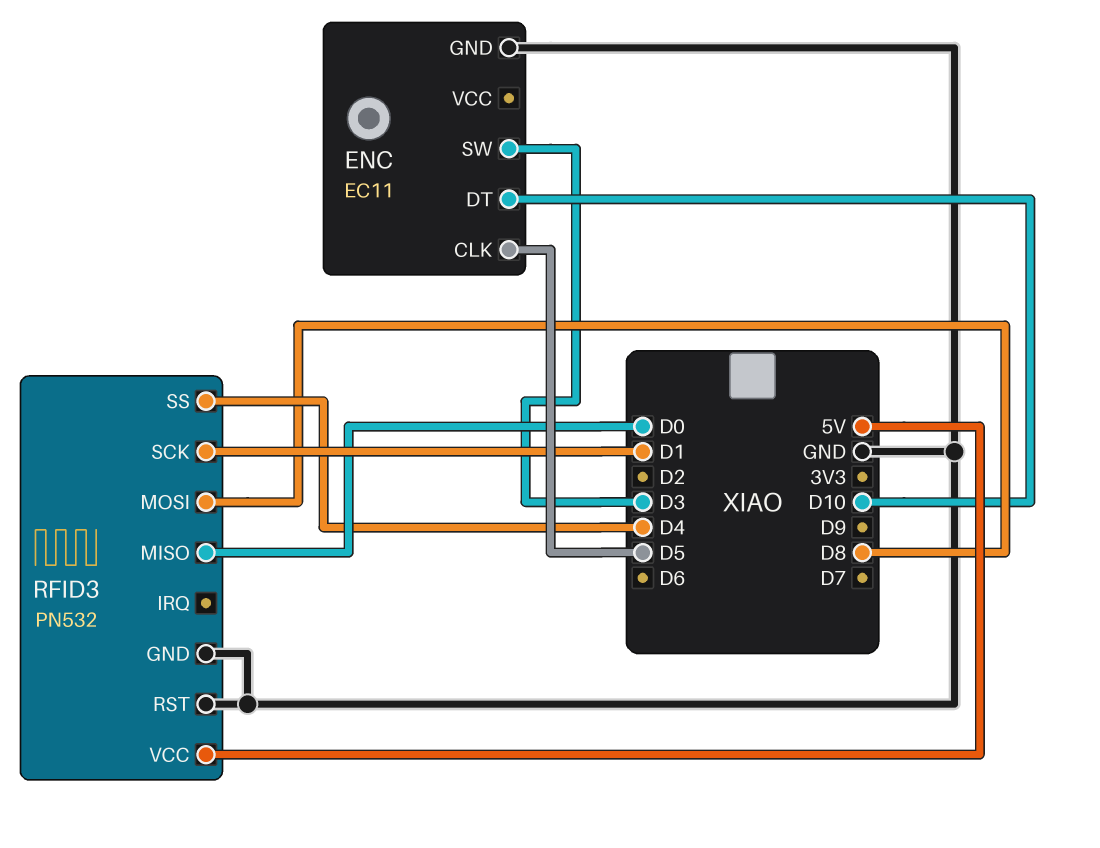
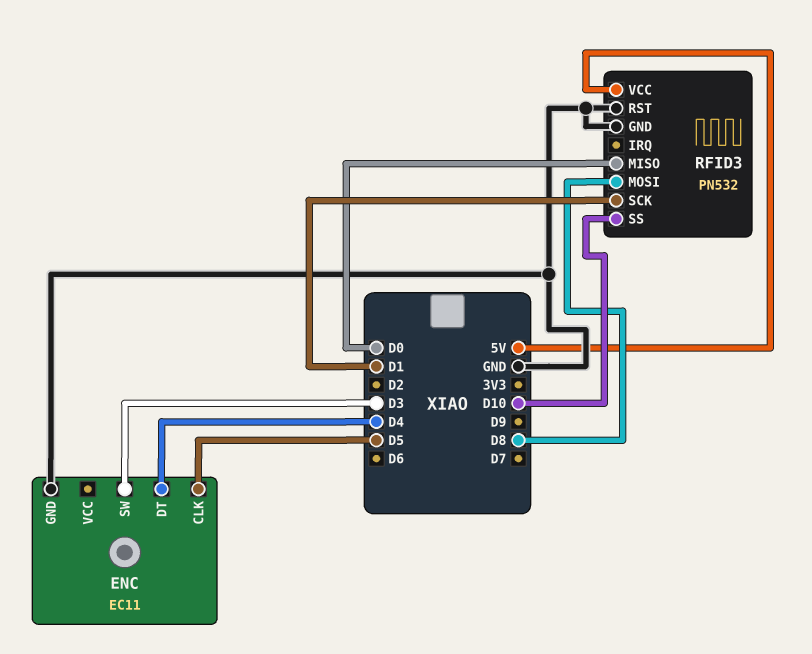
ENC pin DT: D10 -> D4
RFID3 pin SS: D4 -> D10

